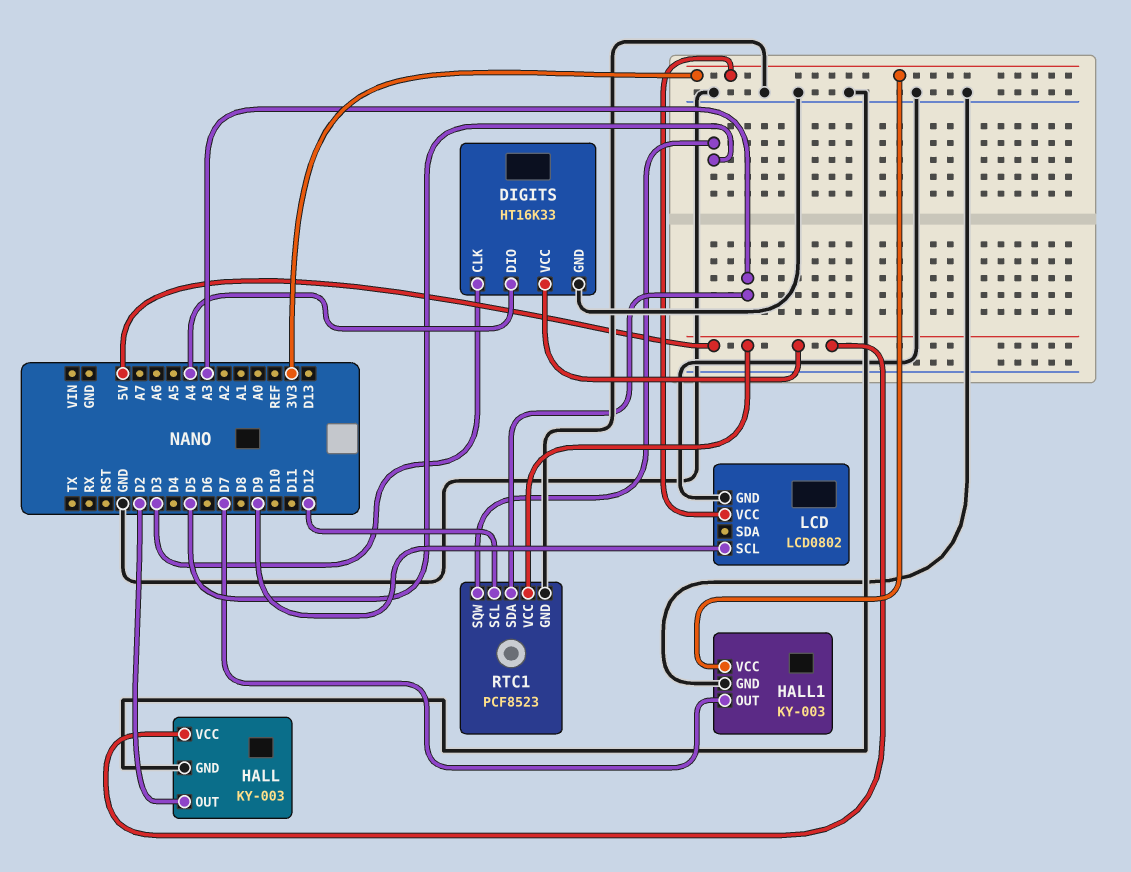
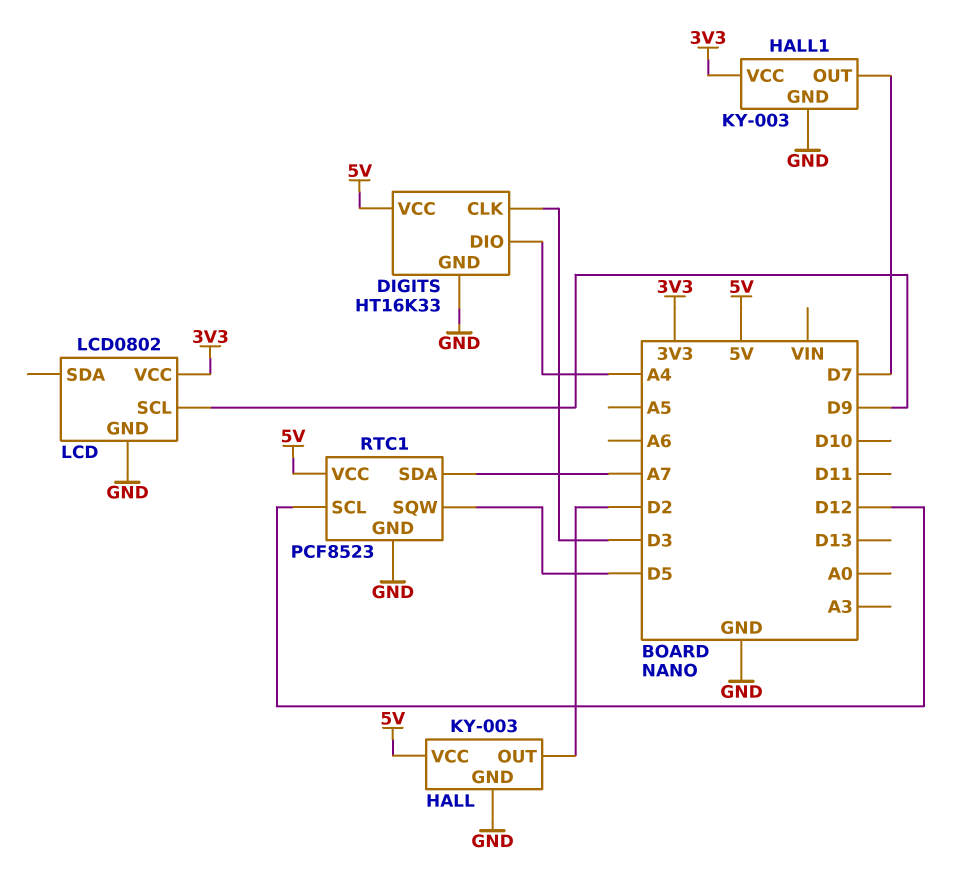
RTC1 pin SDA: A3 -> A7

